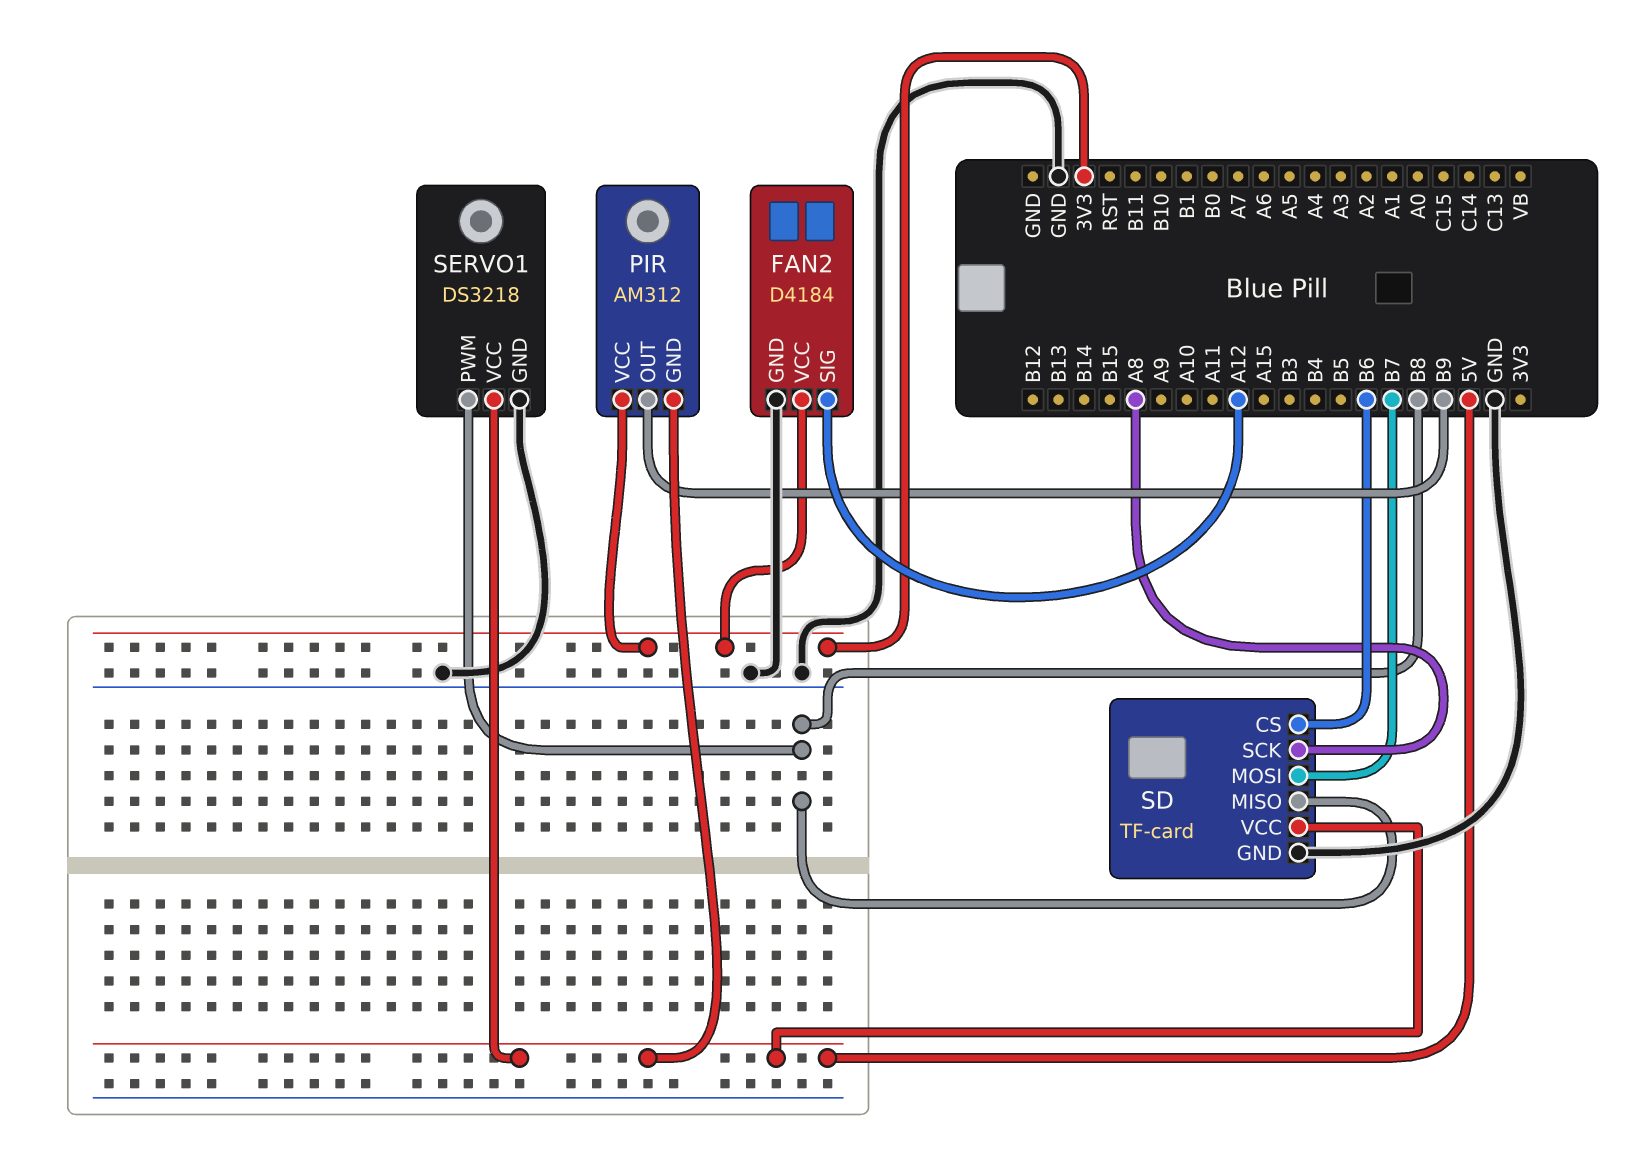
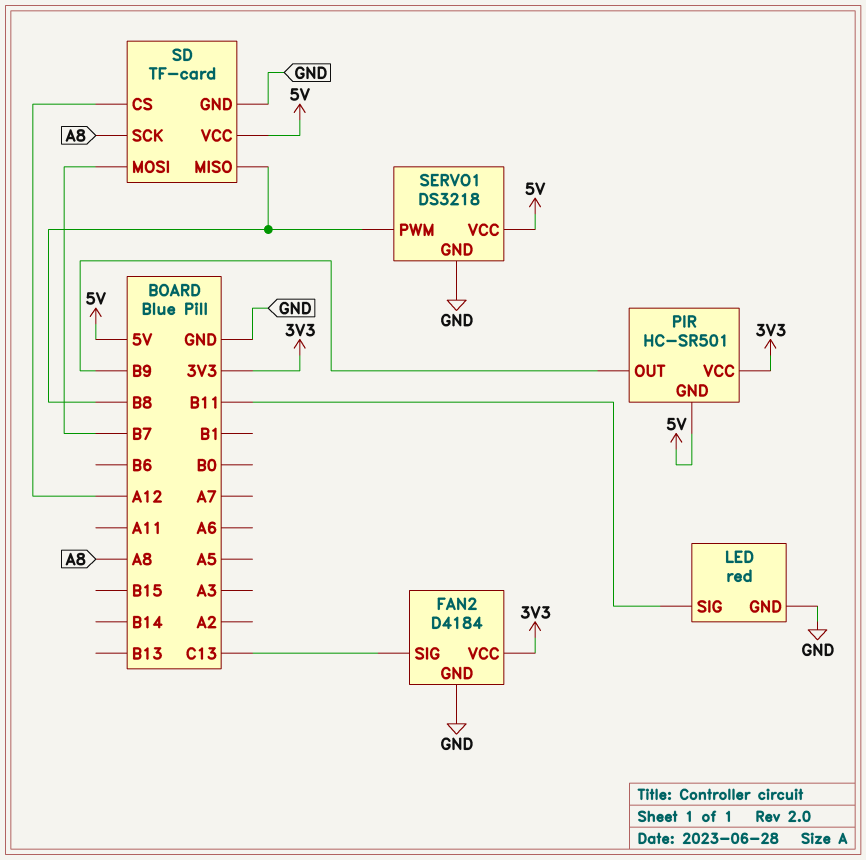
FAN2 pin SIG: A12 -> C13
LED: none -> red
LED pin GND: none -> GND
LED pin SIG: none -> B11
PIR: AM312 -> HC-SR501
SD pin CS: B6 -> A12

